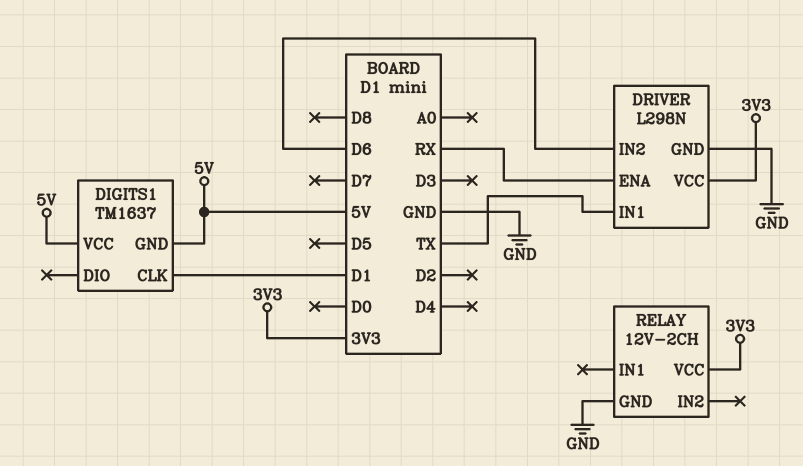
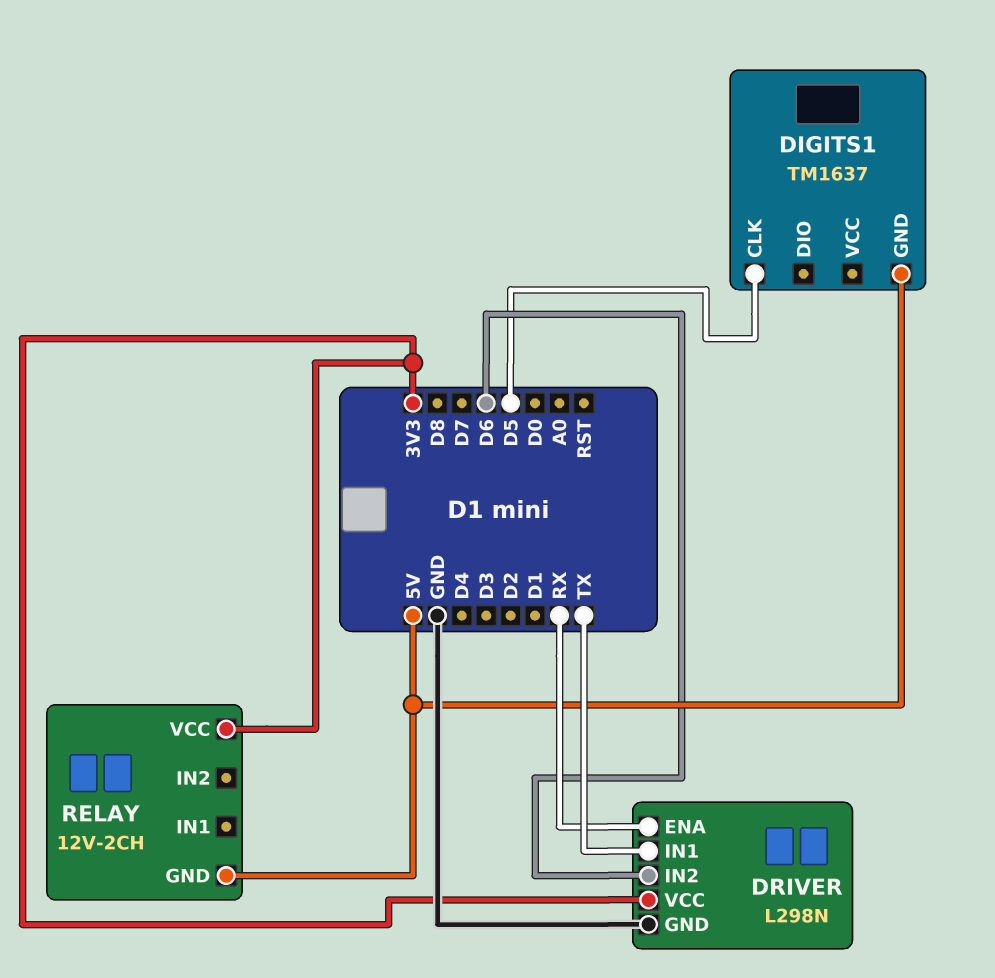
DIGITS1 pin CLK: D1 -> D5
DIGITS1 pin VCC: 5V -> none
RELAY pin GND: GND -> 5V

